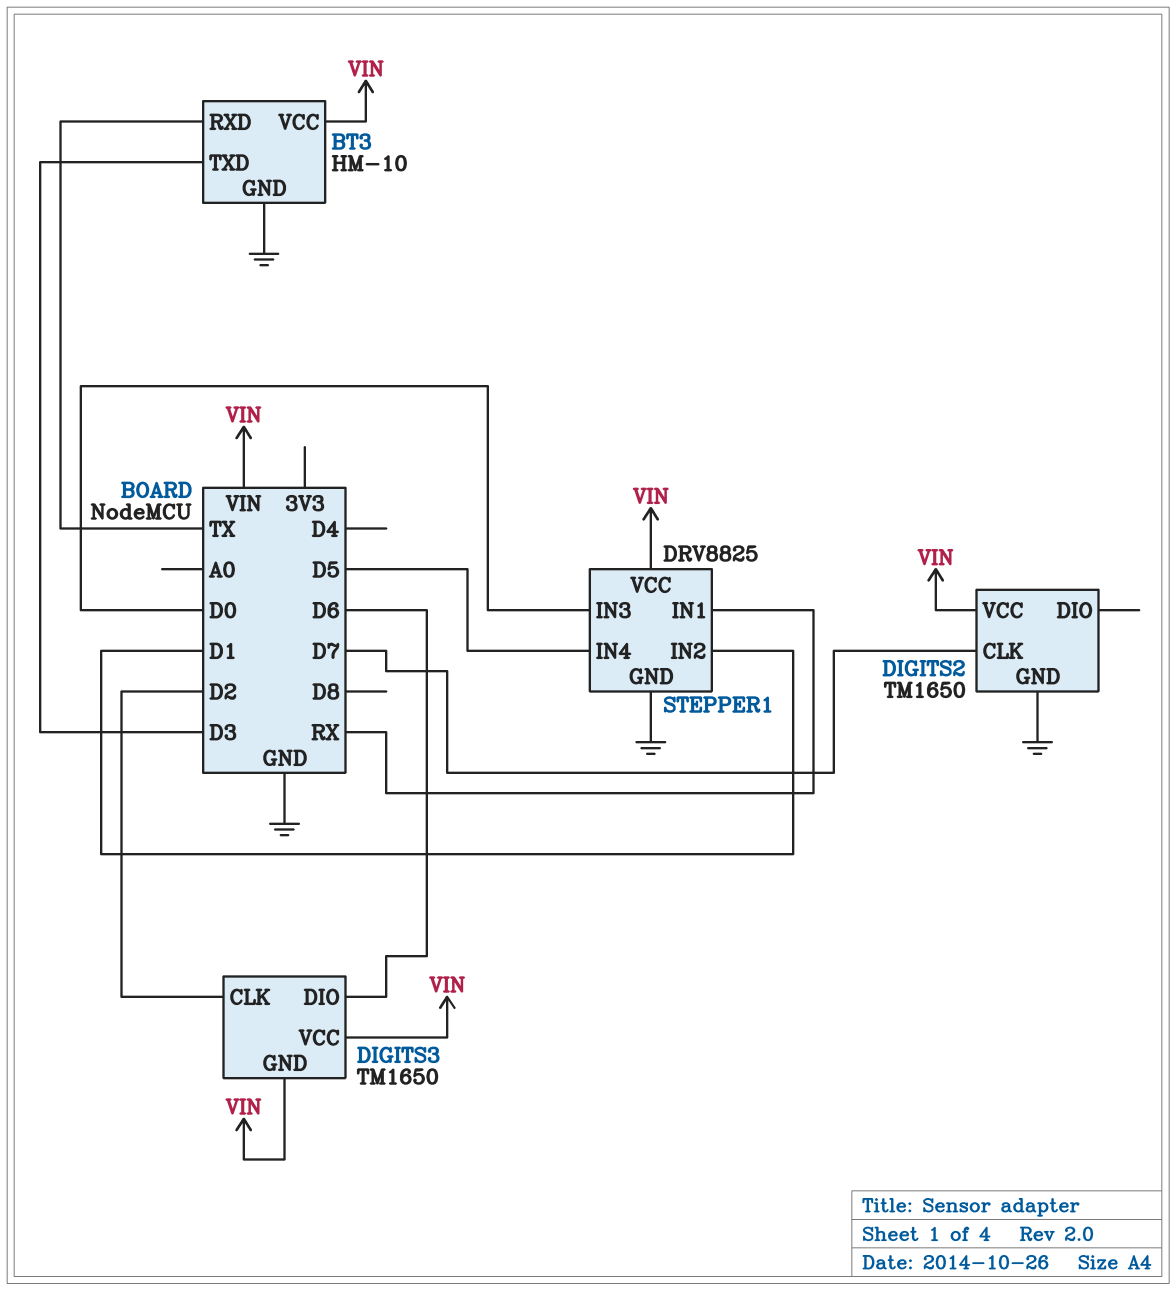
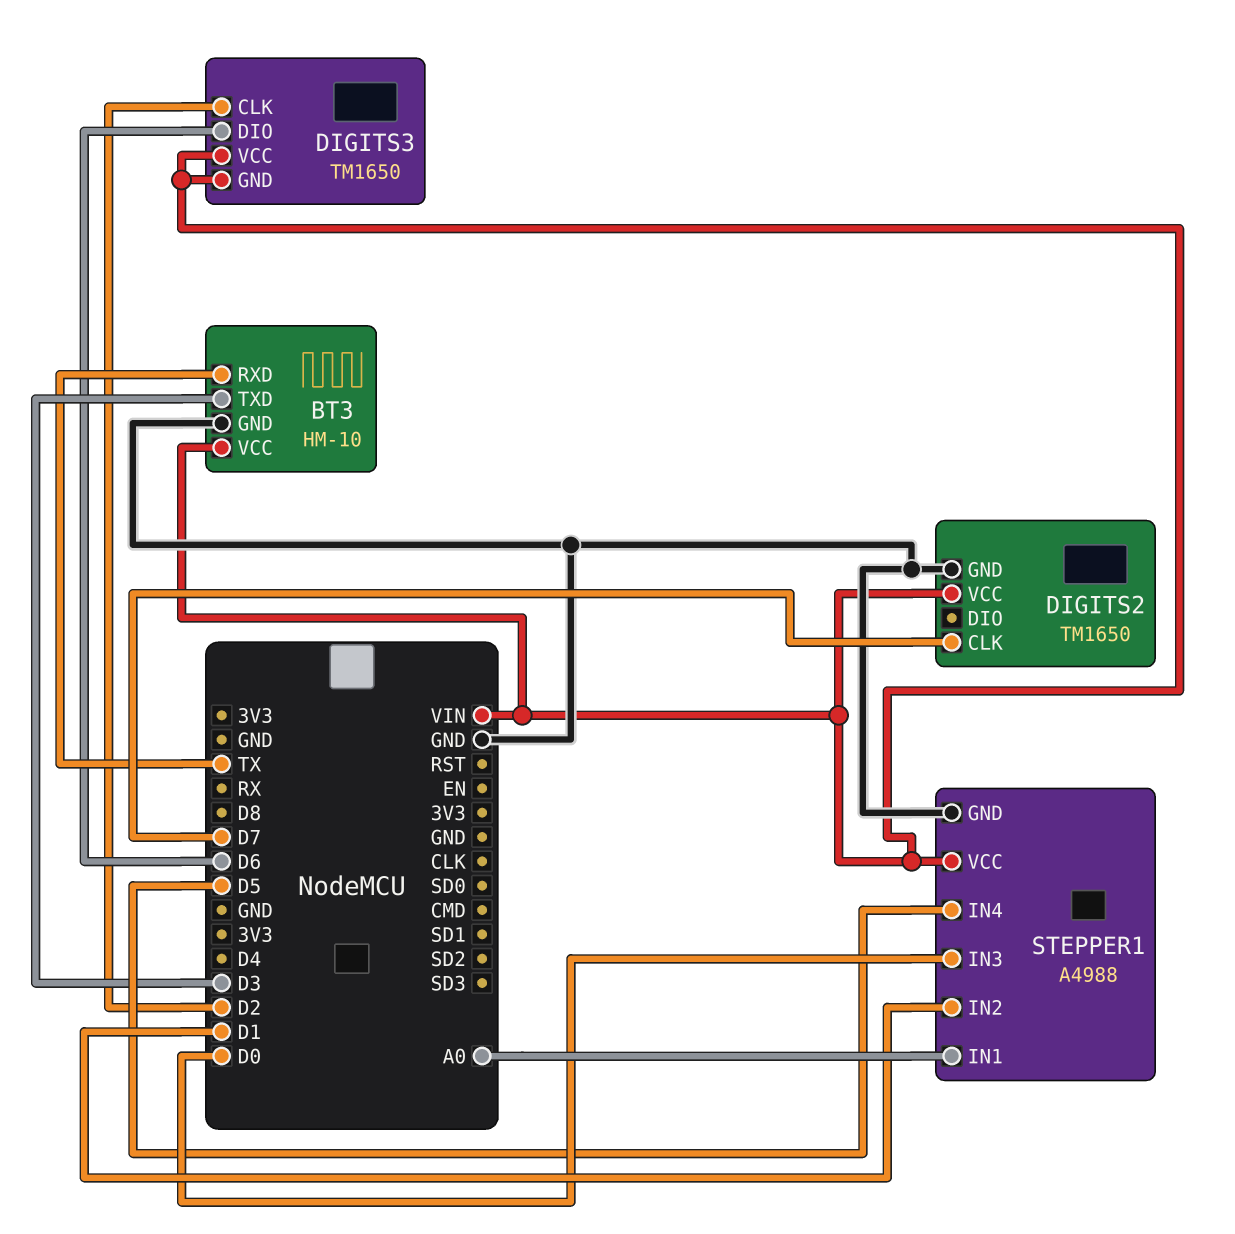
STEPPER1: DRV8825 -> A4988
STEPPER1 pin IN1: RX -> A0

